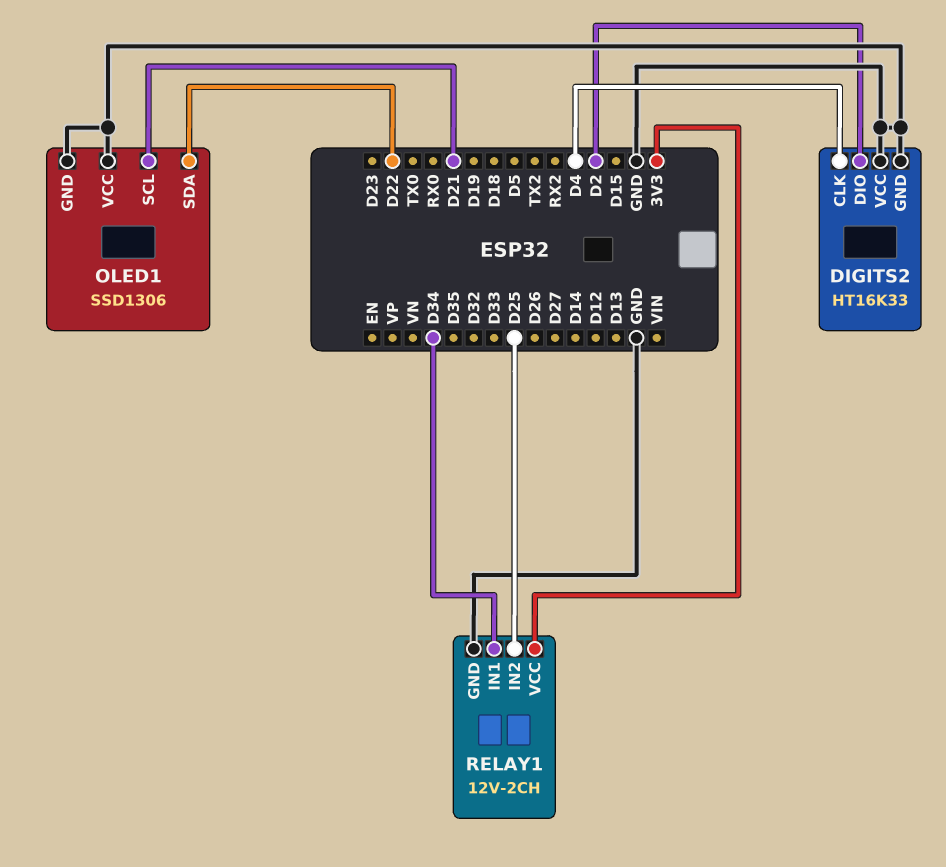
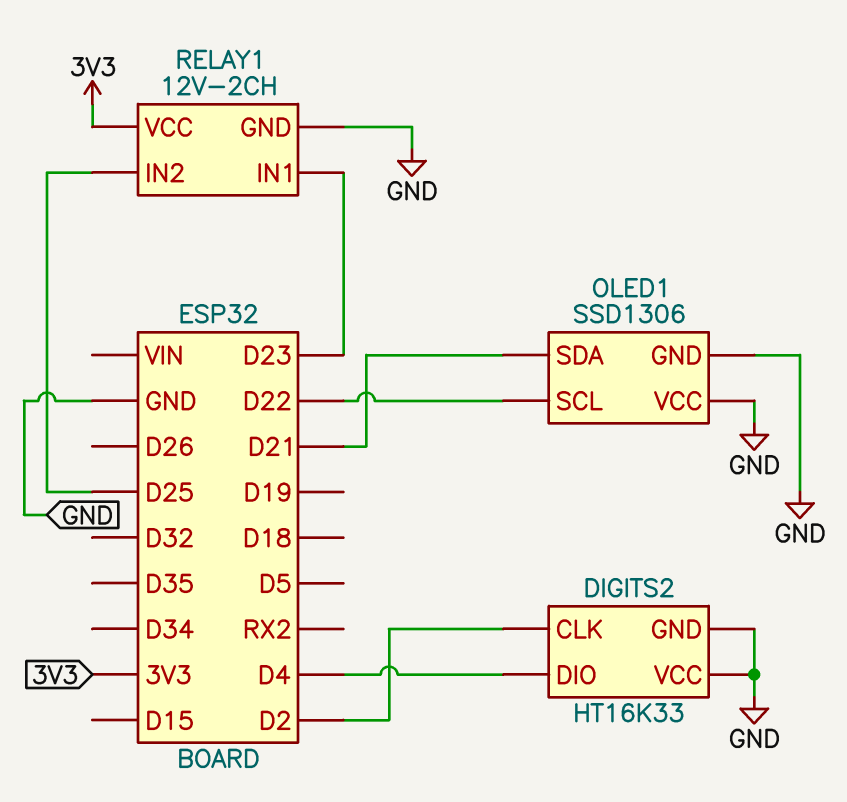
DIGITS2 pin CLK: D4 -> D2
DIGITS2 pin DIO: D2 -> D4
OLED1 pin SCL: D21 -> D22
OLED1 pin SDA: D22 -> D21
RELAY1 pin IN1: D34 -> D23

